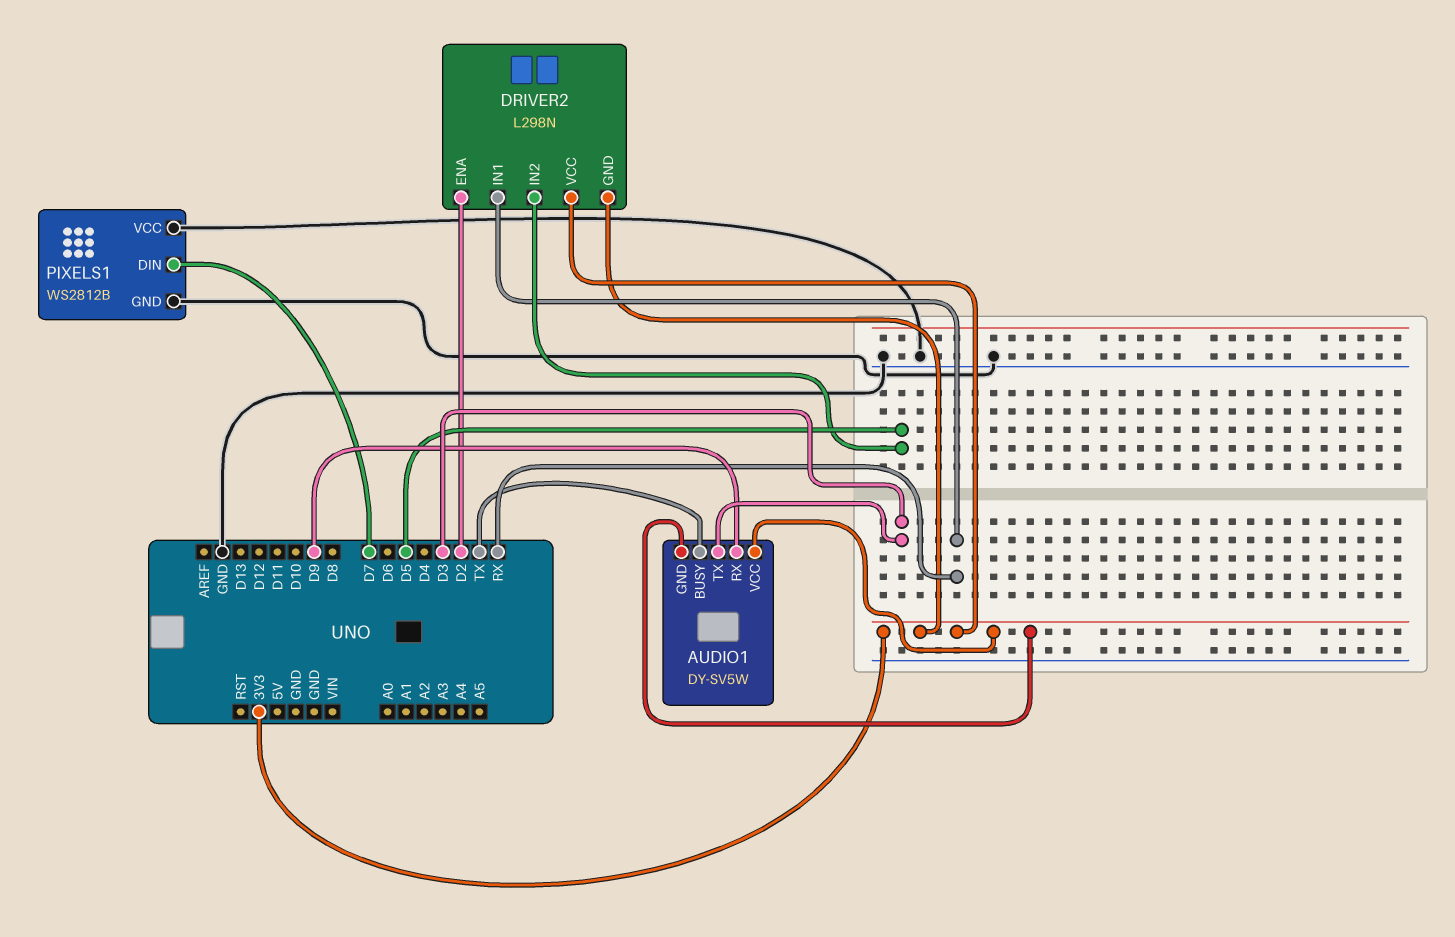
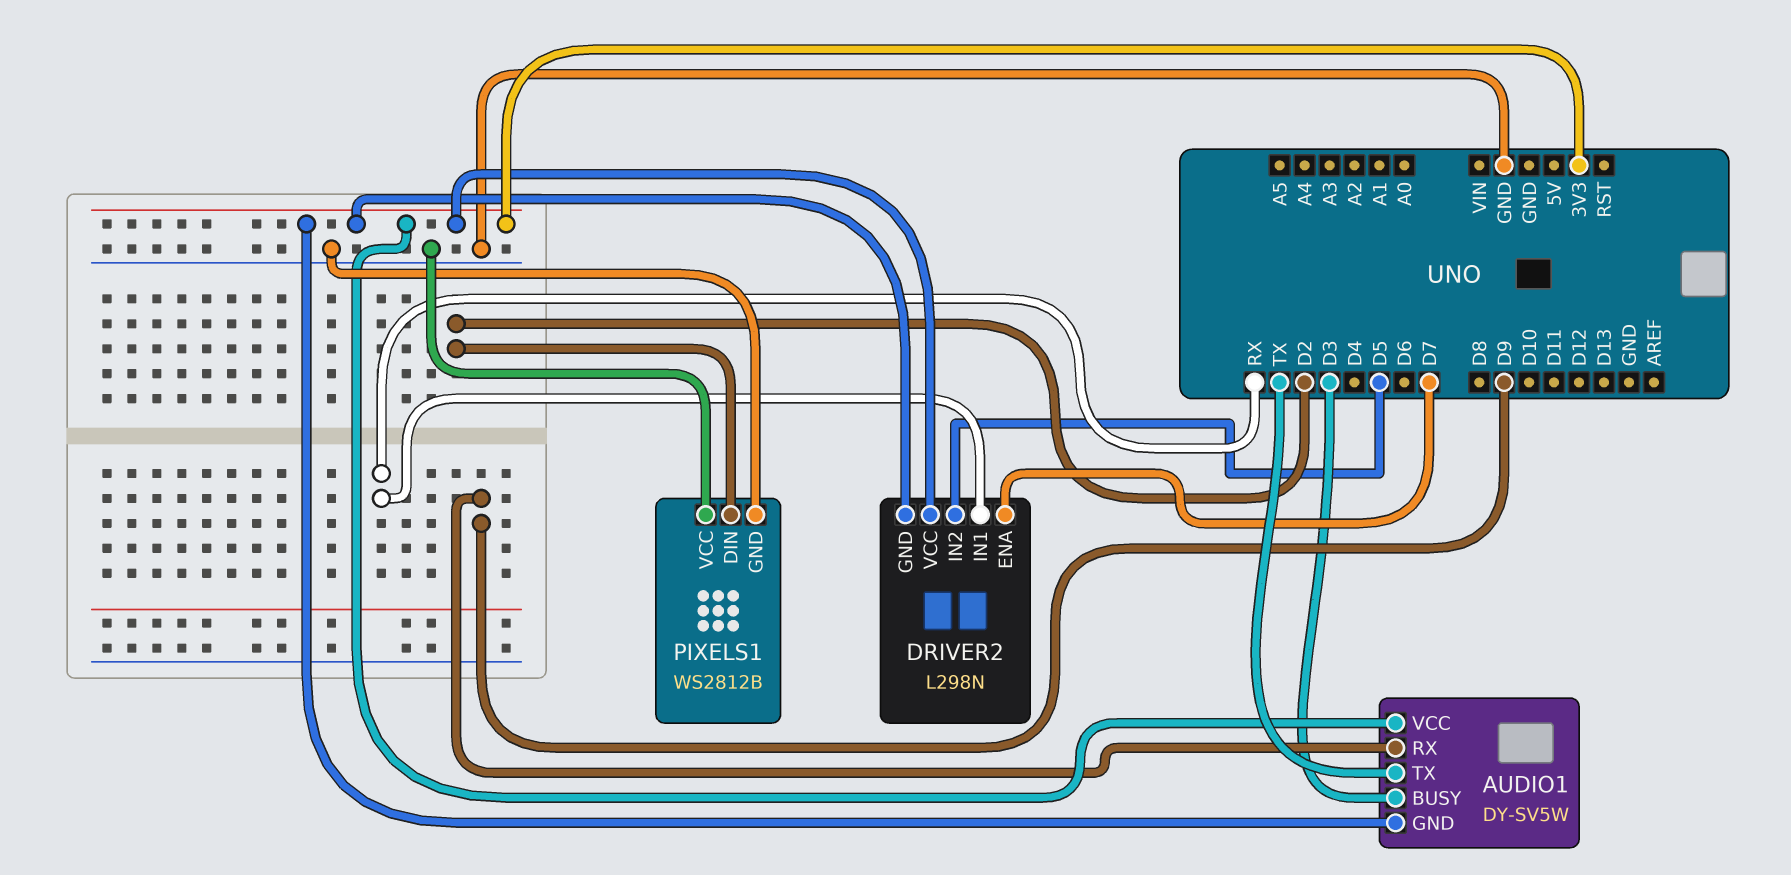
AUDIO1 pin BUSY: TX -> D3
AUDIO1 pin TX: D3 -> TX
DRIVER2 pin ENA: D2 -> D7
PIXELS1 pin DIN: D7 -> D2

